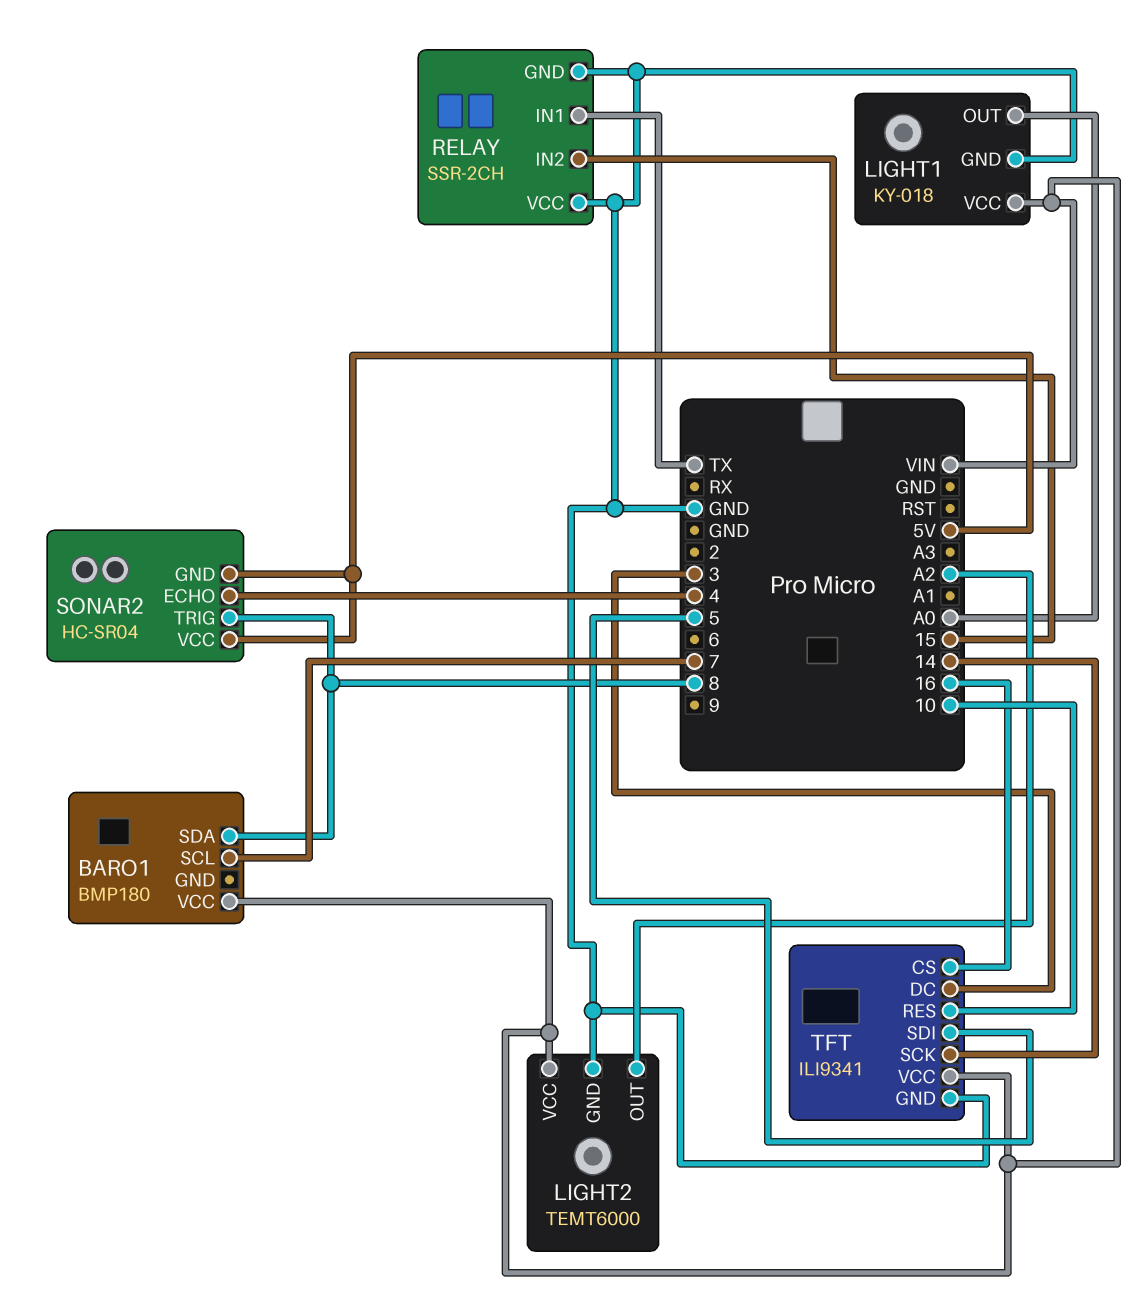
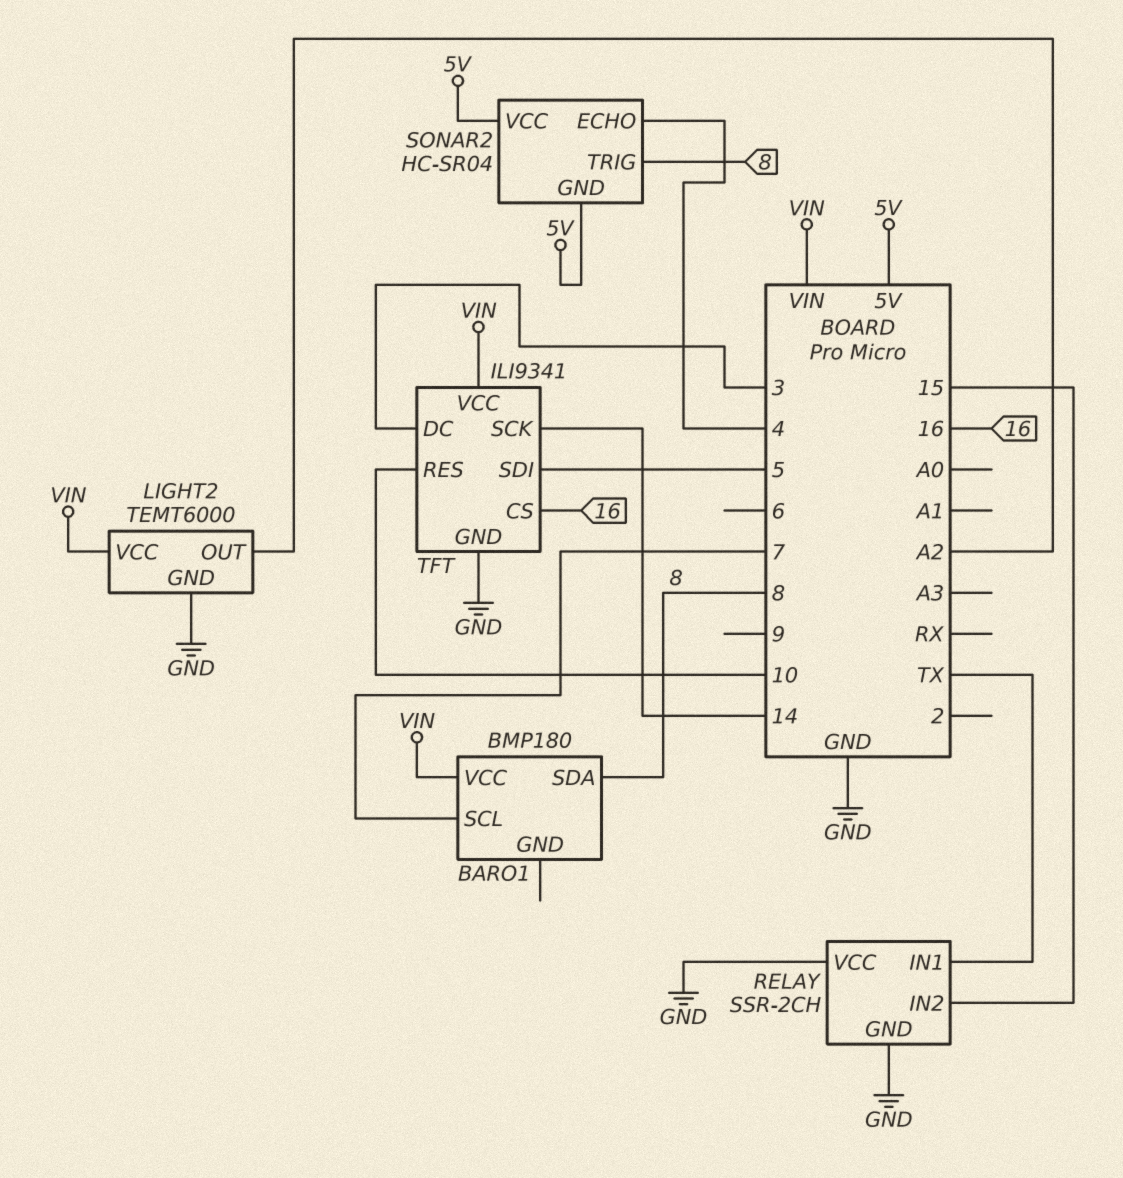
LIGHT1: KY-018 -> none
LIGHT1 pin GND: GND -> none
LIGHT1 pin OUT: A0 -> none
LIGHT1 pin VCC: VIN -> none

